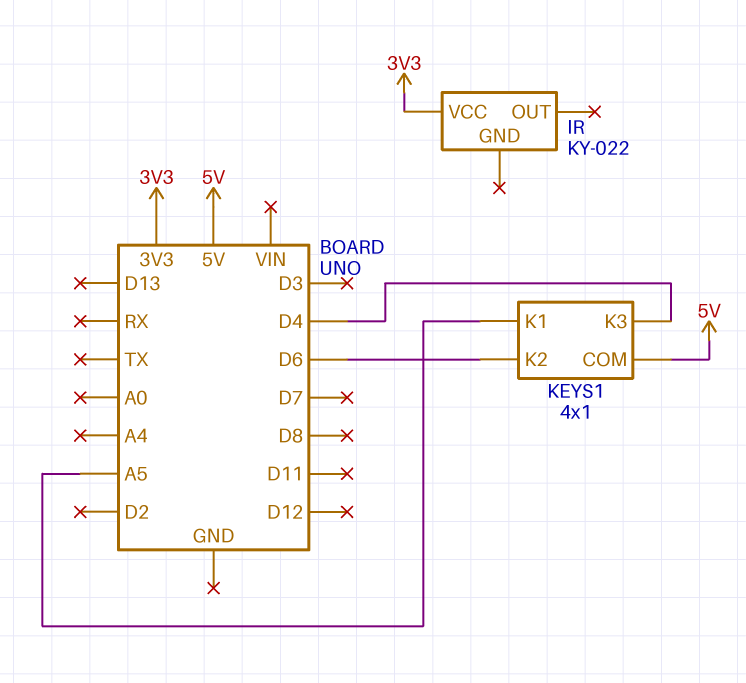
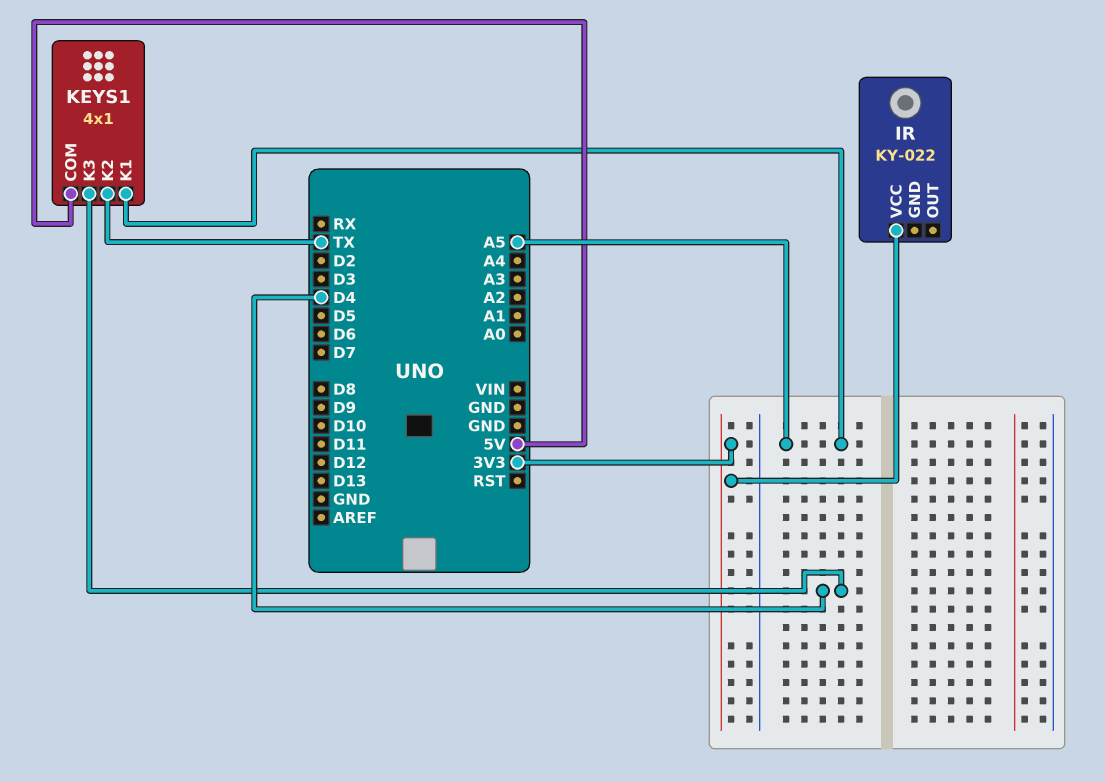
KEYS1 pin K2: D6 -> TX

